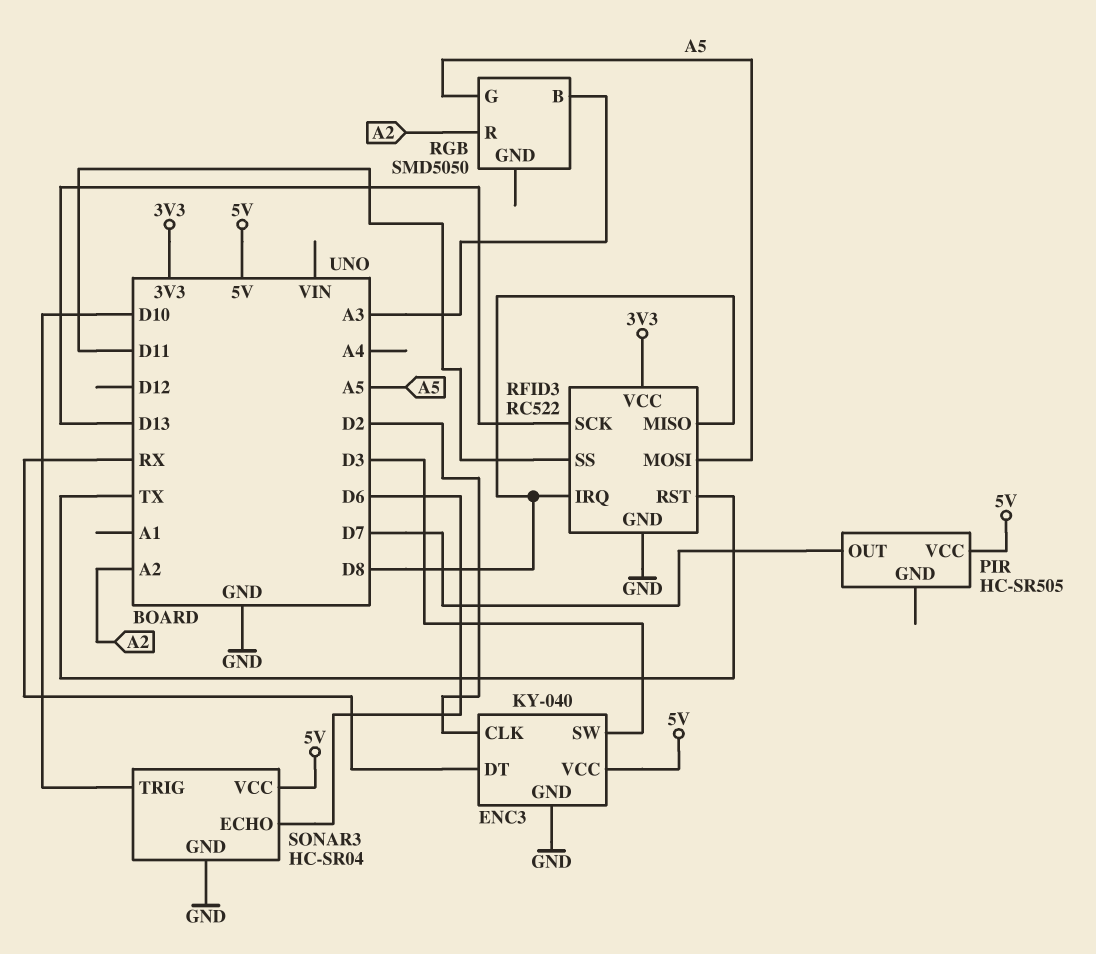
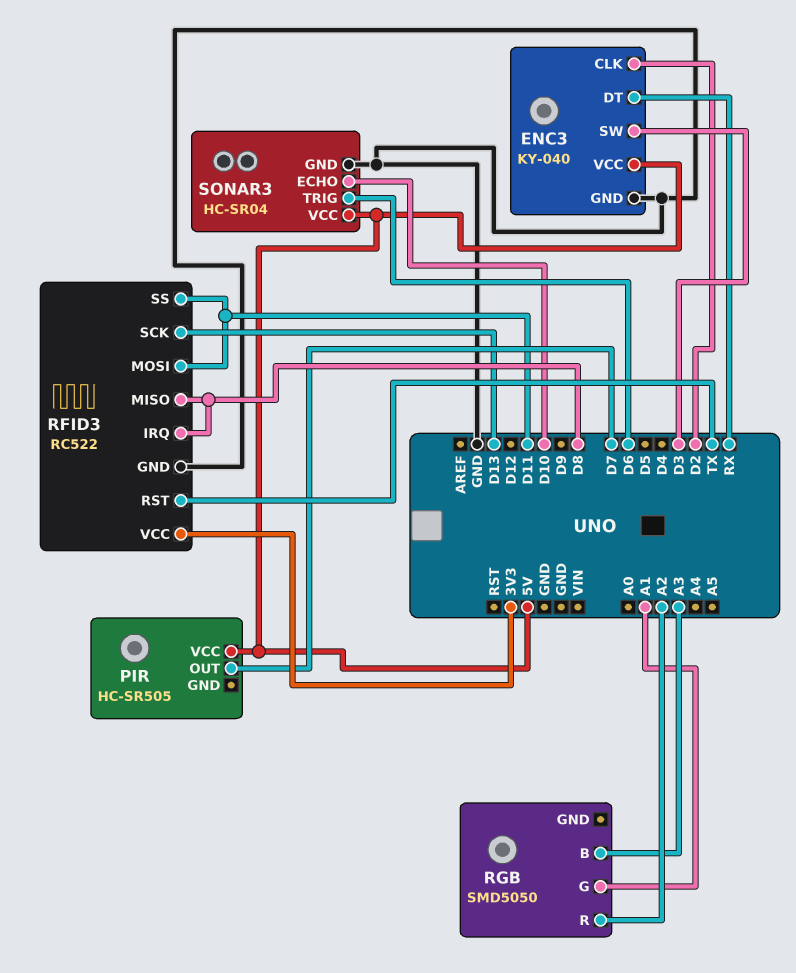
RFID3 pin MOSI: A5 -> D11
RGB pin G: A5 -> A1
SONAR3 pin ECHO: D6 -> D10
SONAR3 pin TRIG: D10 -> D6

